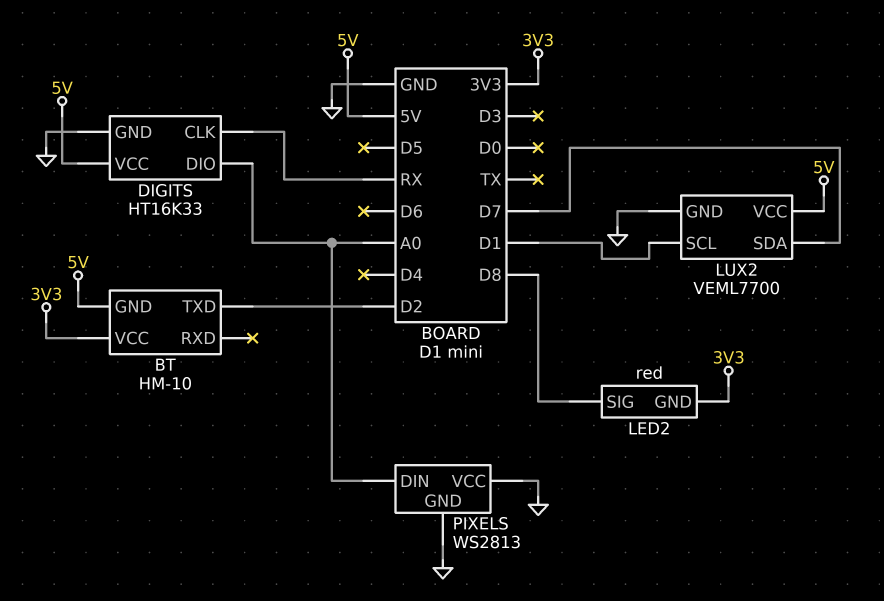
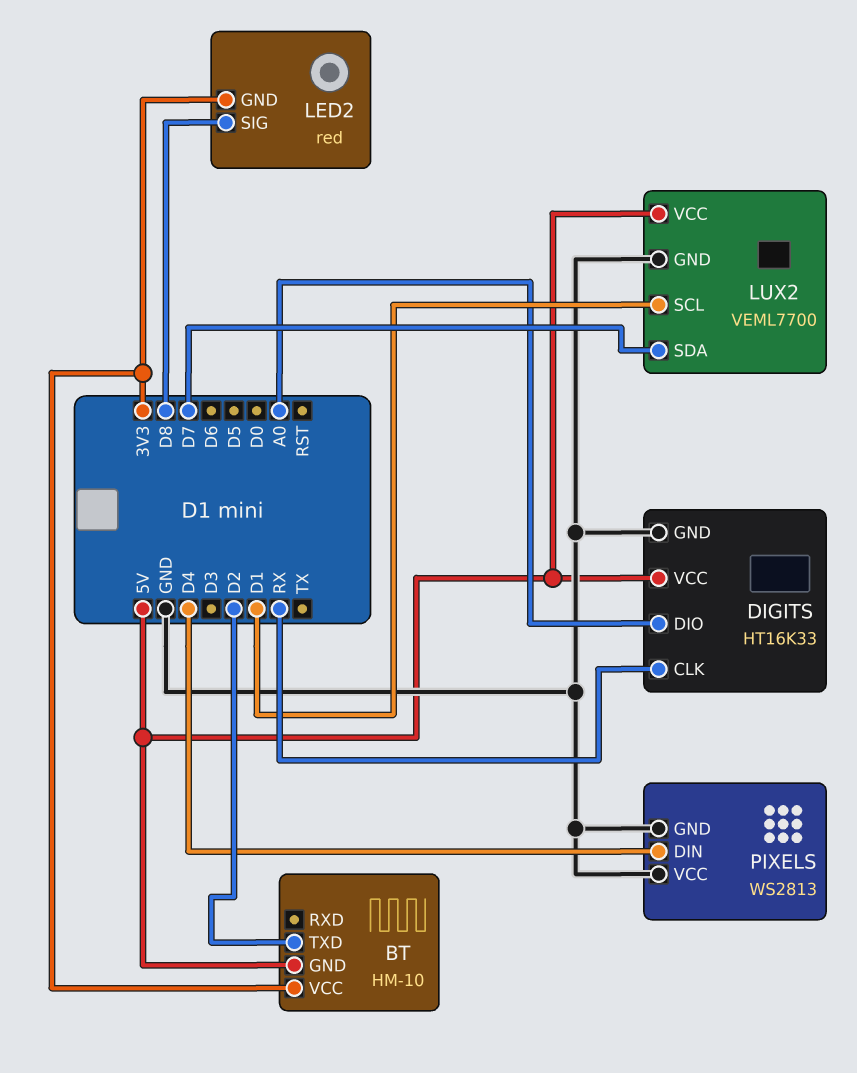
PIXELS pin DIN: A0 -> D4

